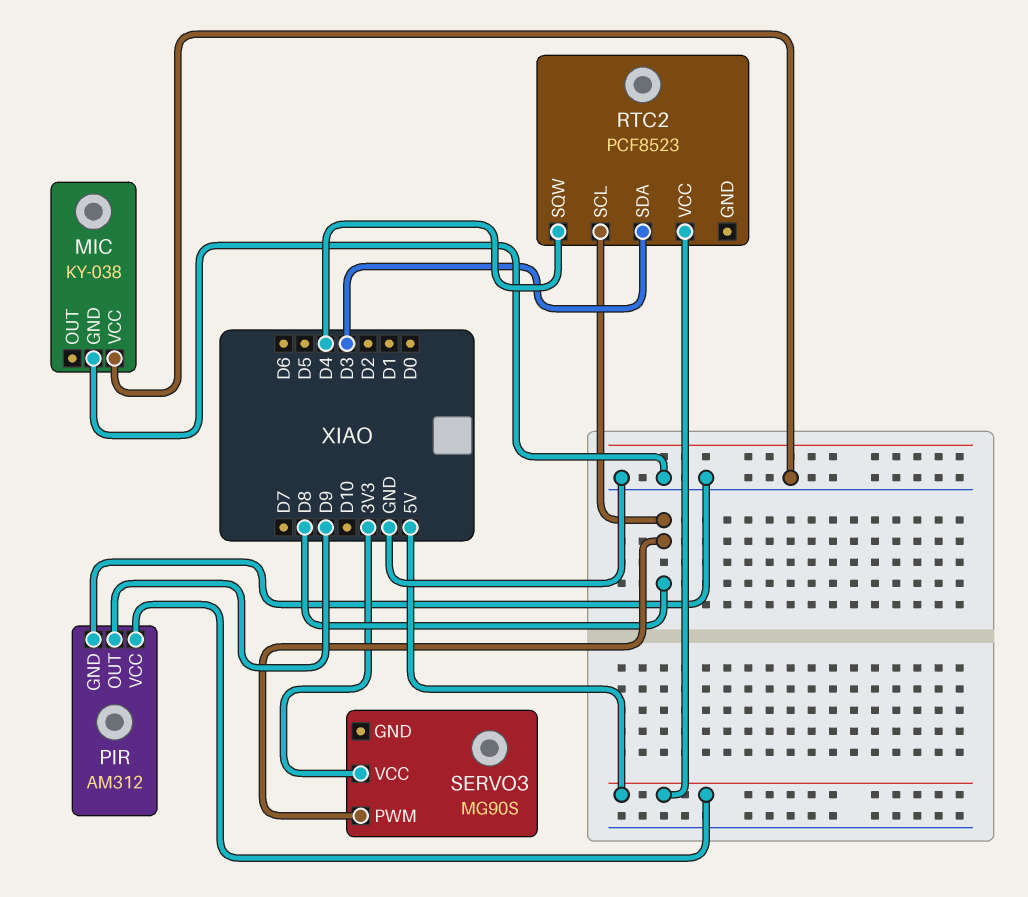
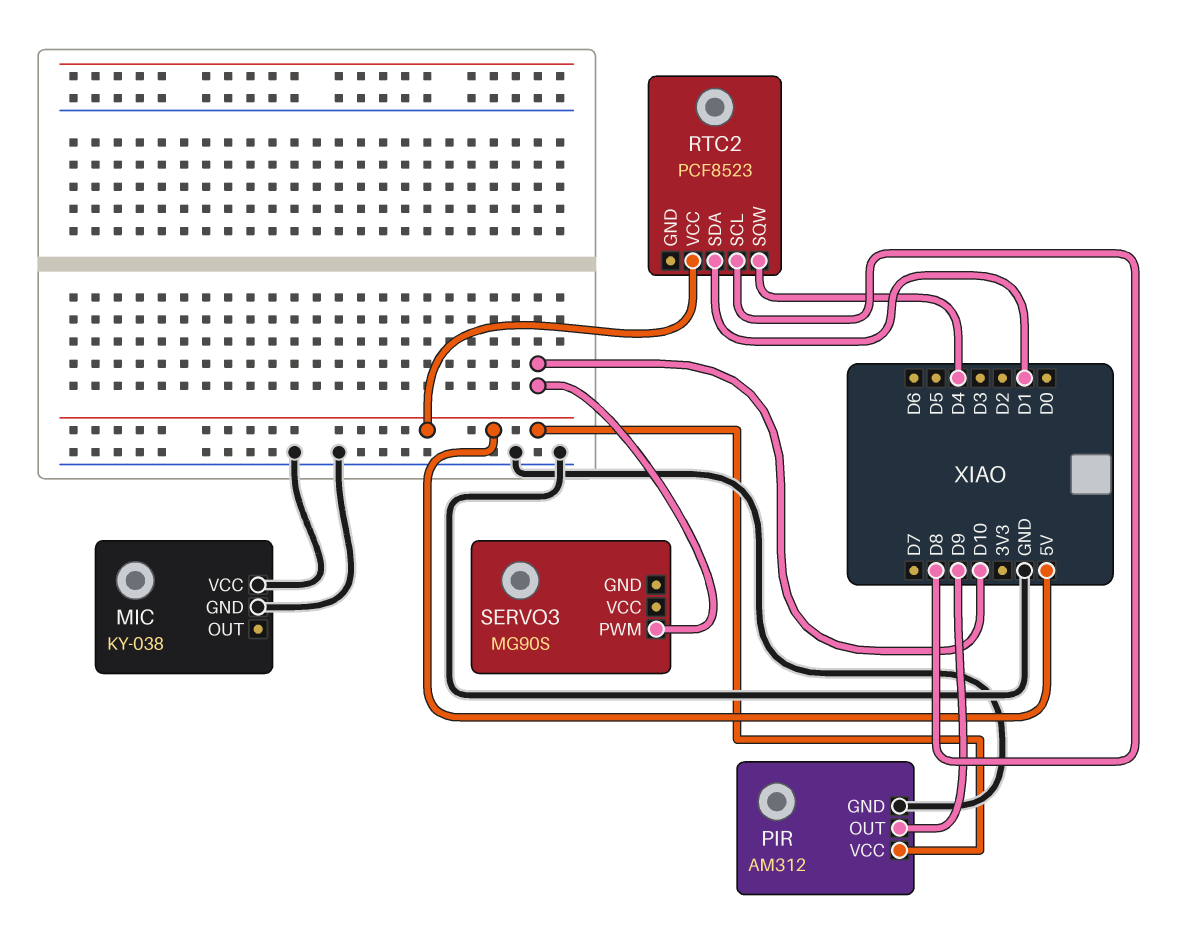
RTC2 pin SDA: D3 -> D1
SERVO3 pin PWM: D8 -> D10
SERVO3 pin VCC: 3V3 -> none

